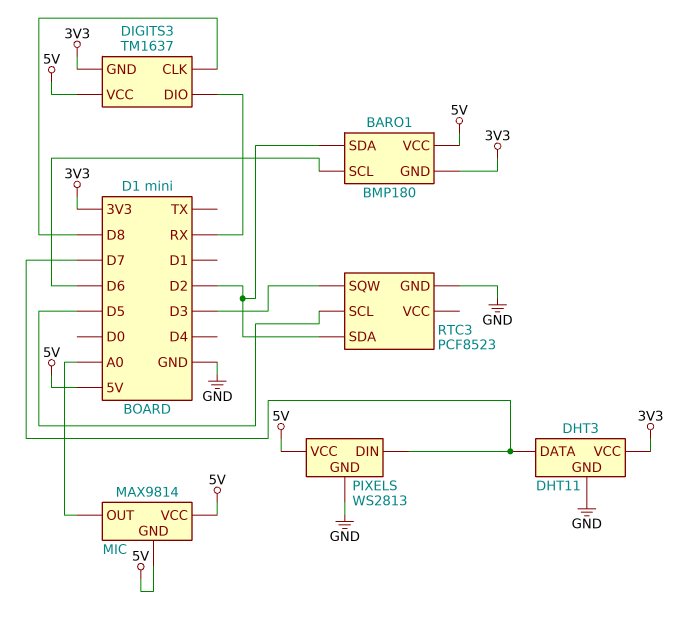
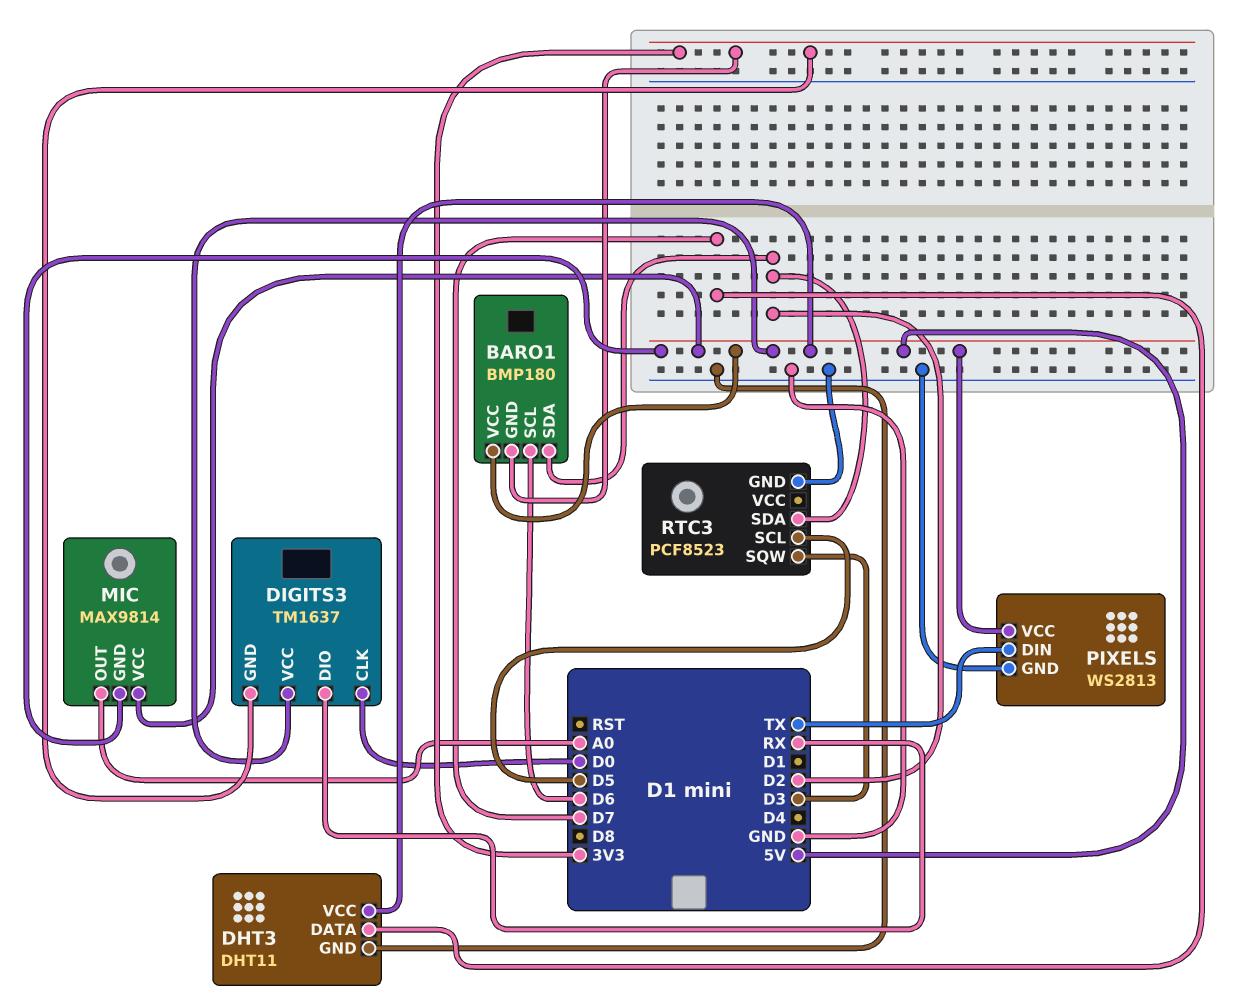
DHT3 pin VCC: 3V3 -> 5V
DIGITS3 pin CLK: D8 -> D0
PIXELS pin DIN: D7 -> TX

